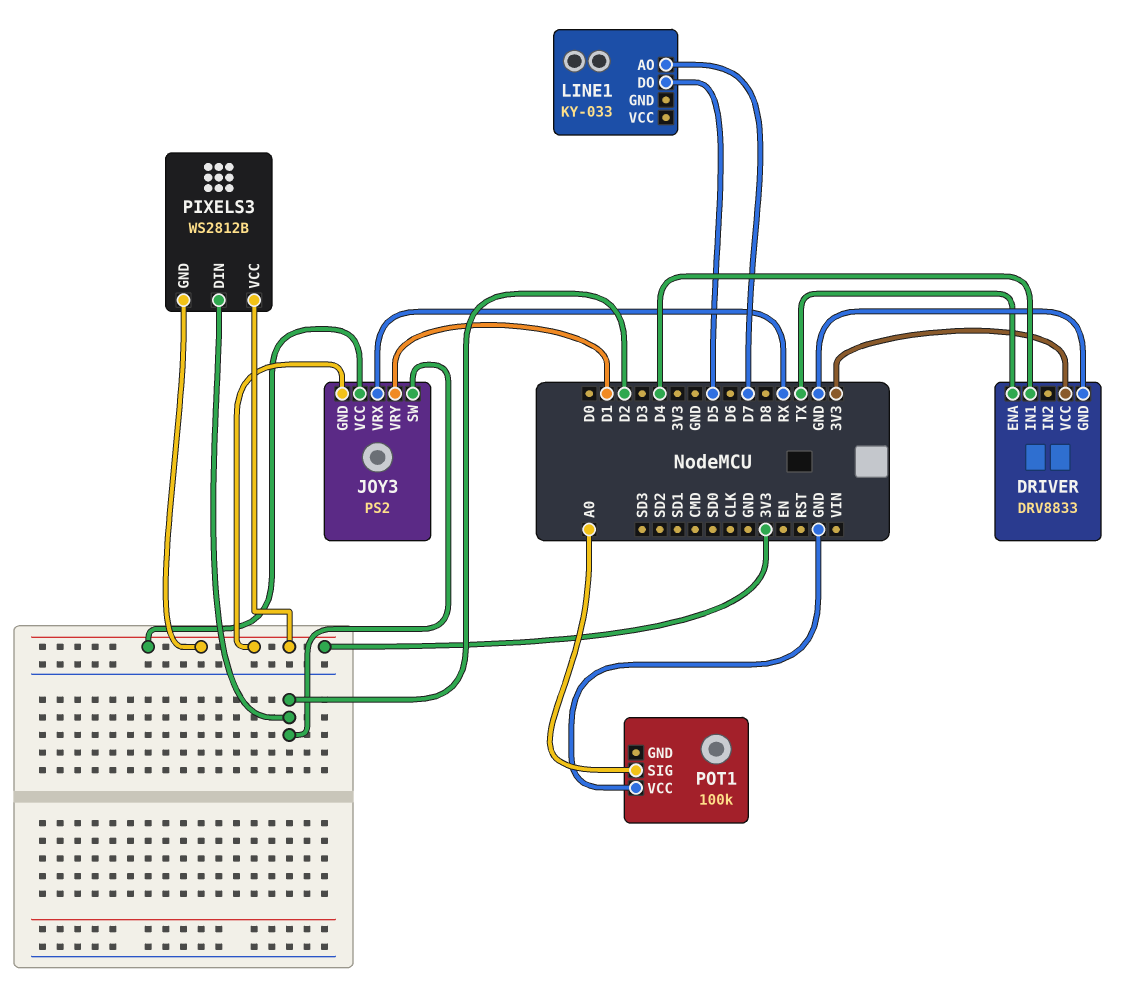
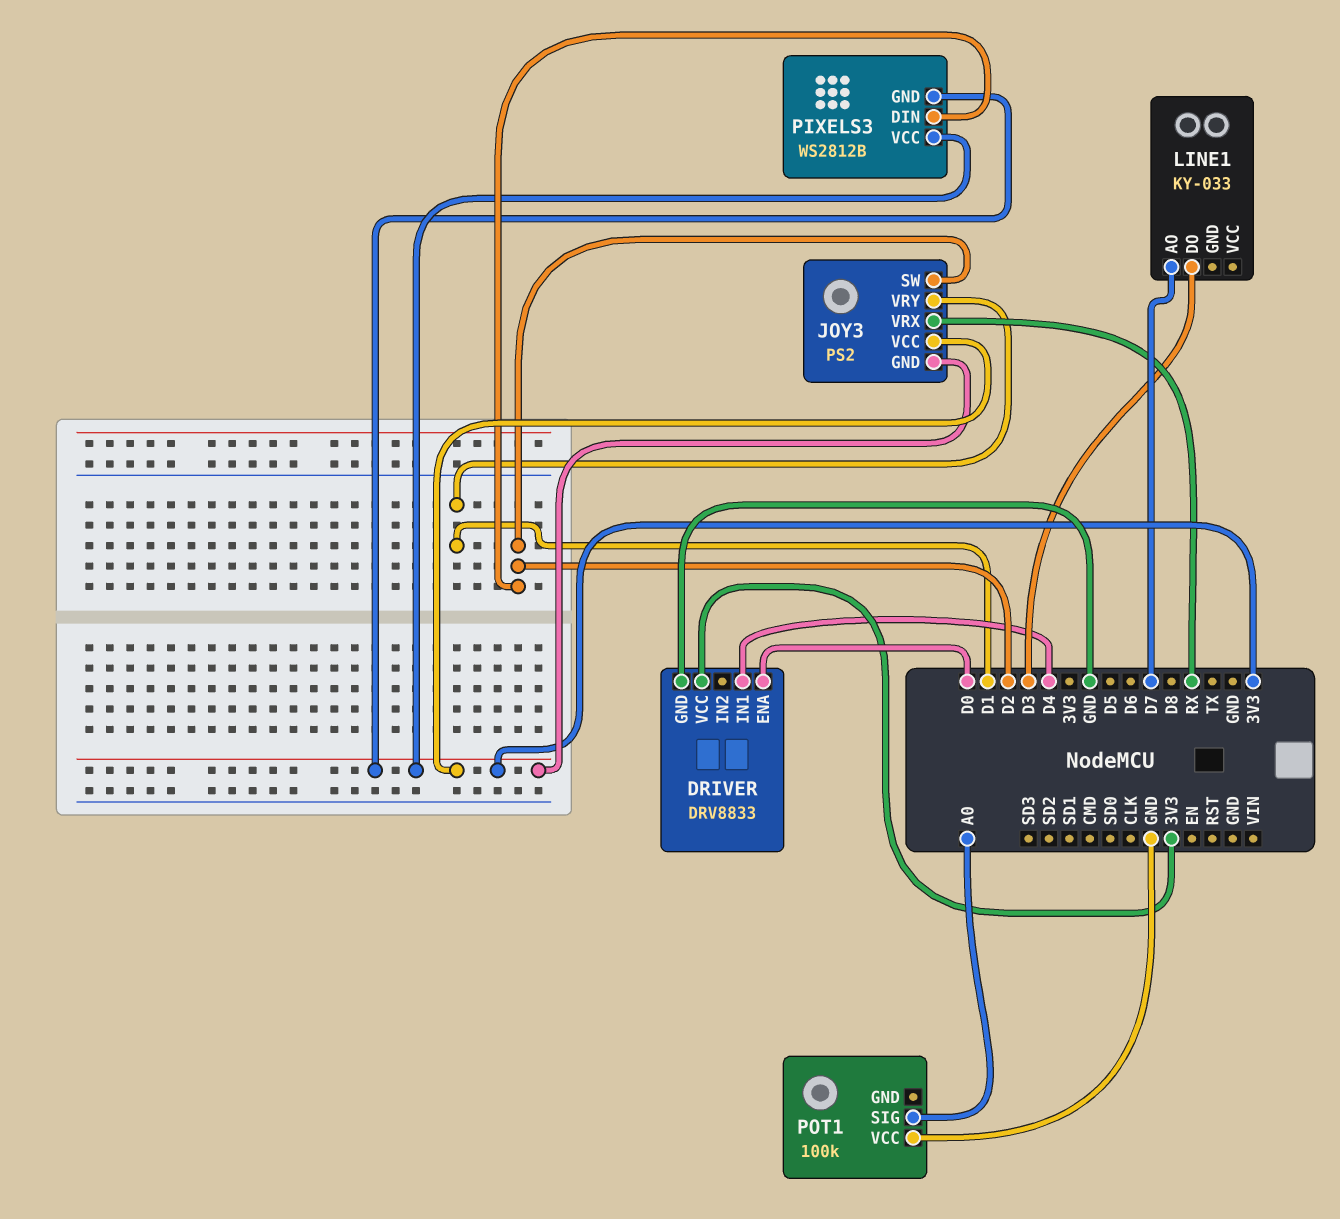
DRIVER pin ENA: TX -> D0
LINE1 pin DO: D5 -> D3

